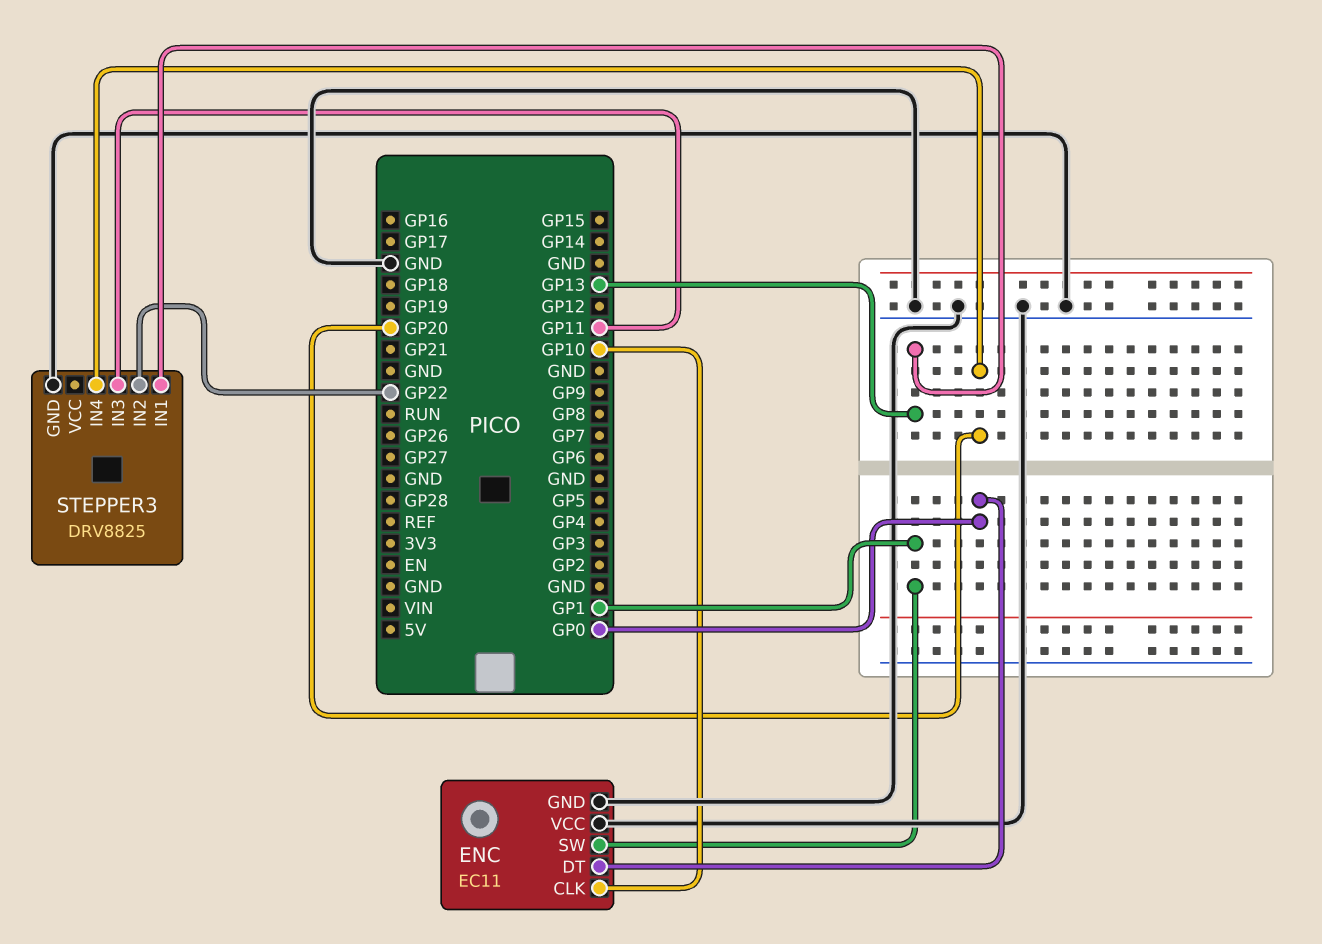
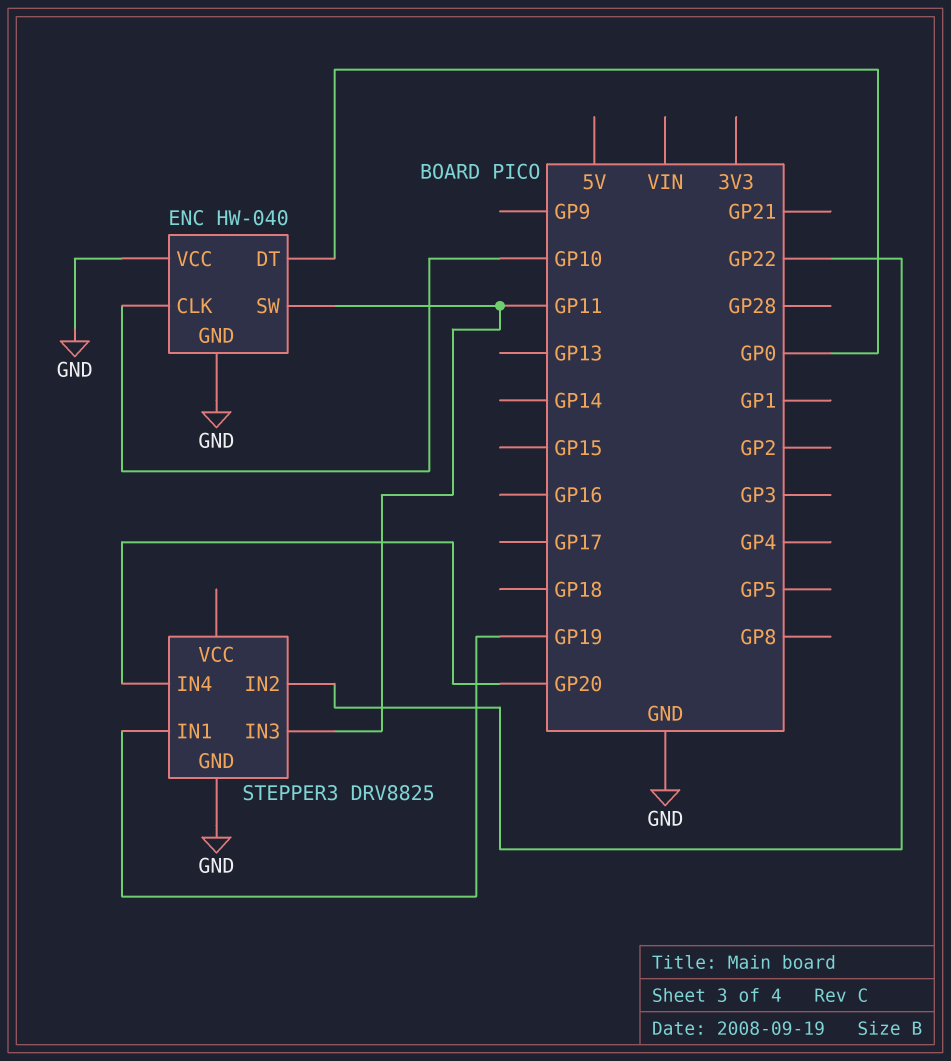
ENC: EC11 -> HW-040
ENC pin SW: GP1 -> GP11
STEPPER3 pin IN1: GP13 -> GP19

